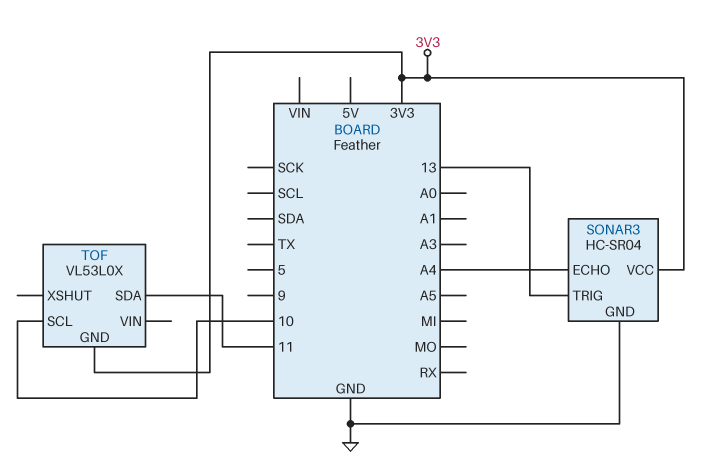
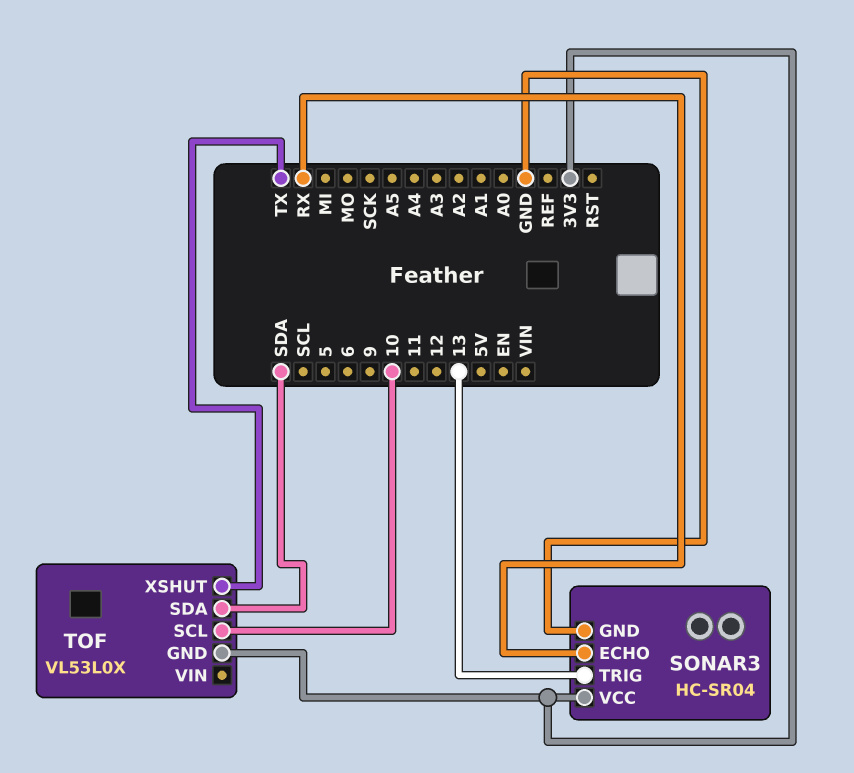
SONAR3 pin ECHO: A4 -> RX
TOF pin SDA: 11 -> SDA
TOF pin XSHUT: none -> TX

